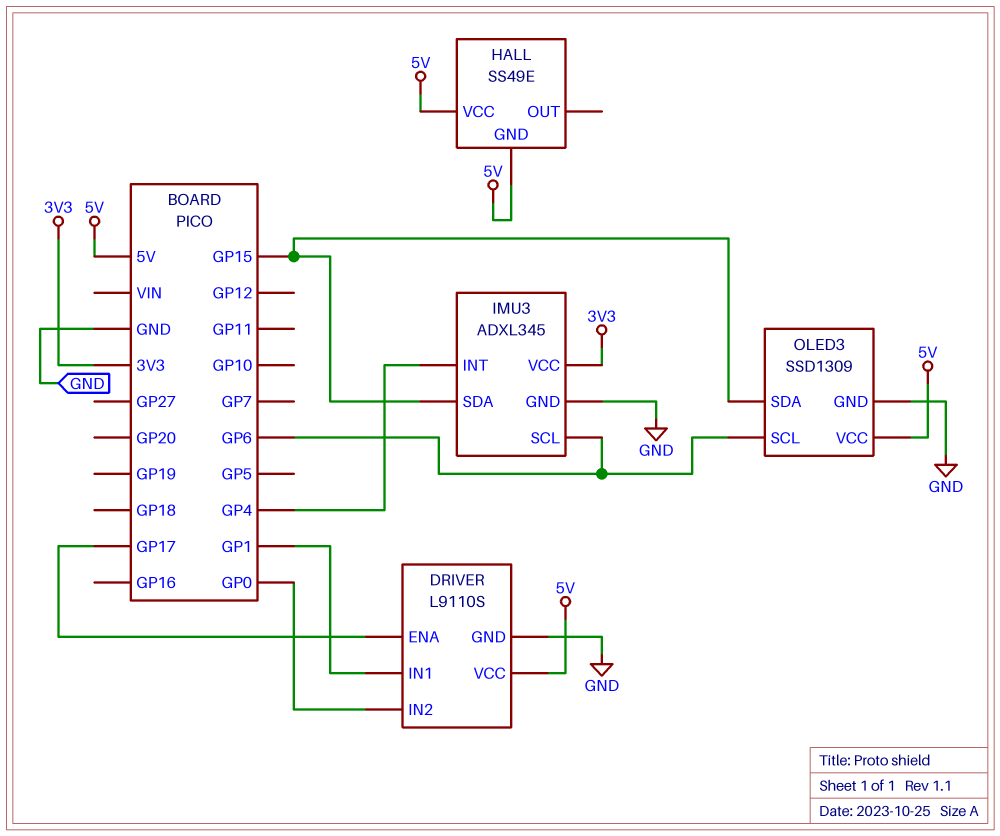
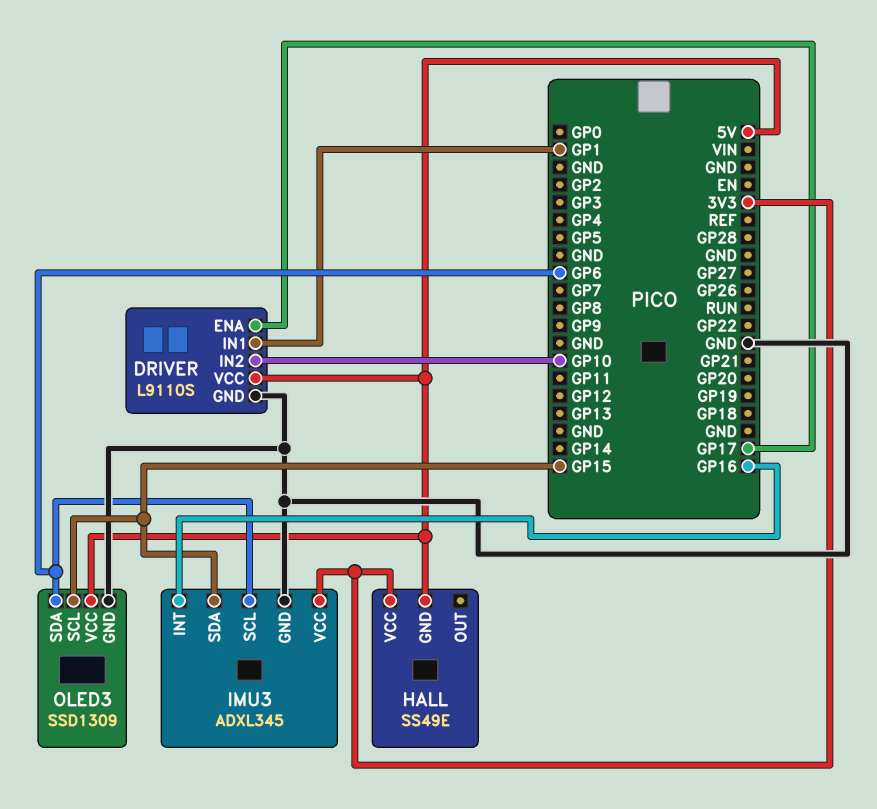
DRIVER pin IN2: GP0 -> GP10
HALL pin VCC: 5V -> 3V3
IMU3 pin INT: GP4 -> GP16
OLED3 pin SCL: GP6 -> GP15
OLED3 pin SDA: GP15 -> GP6

